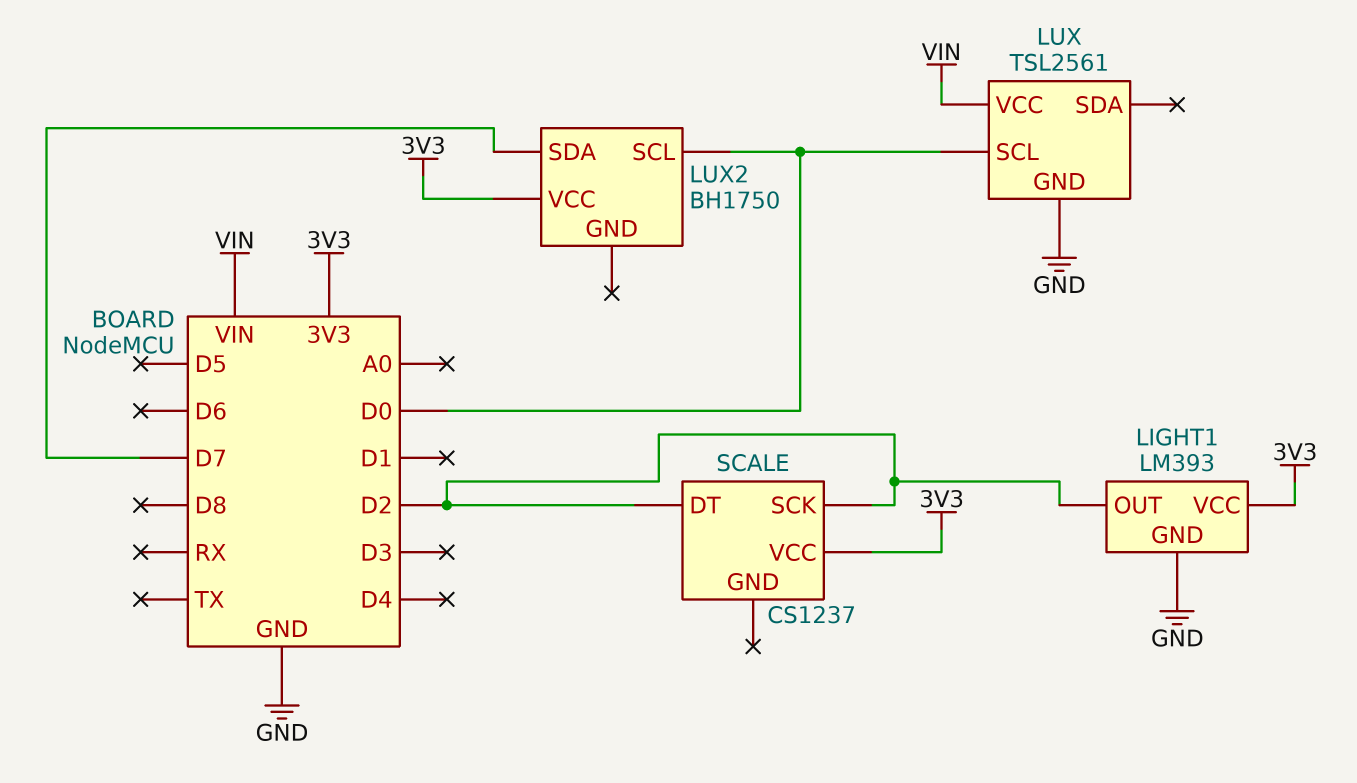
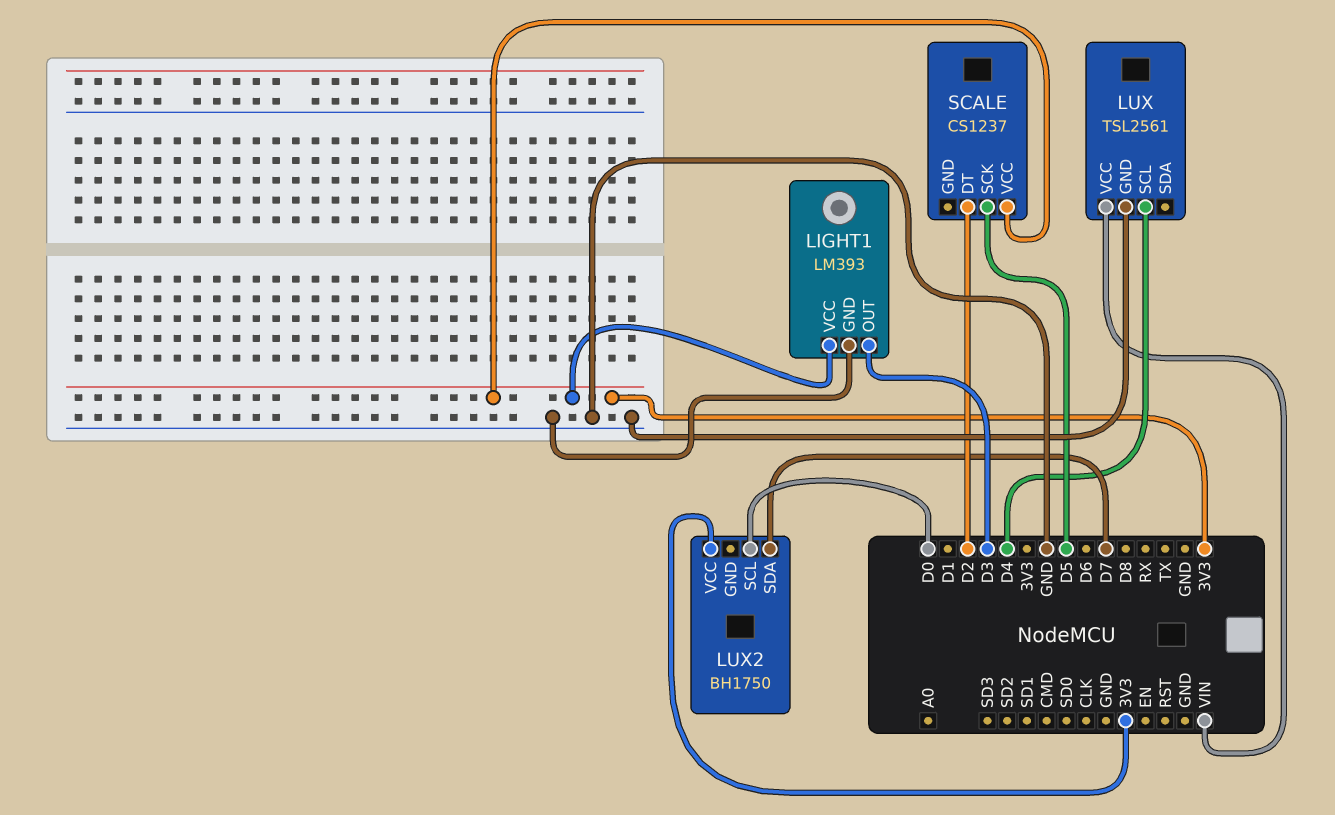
LIGHT1 pin OUT: D2 -> D3
LUX pin SCL: D0 -> D4
SCALE pin SCK: D2 -> D5

